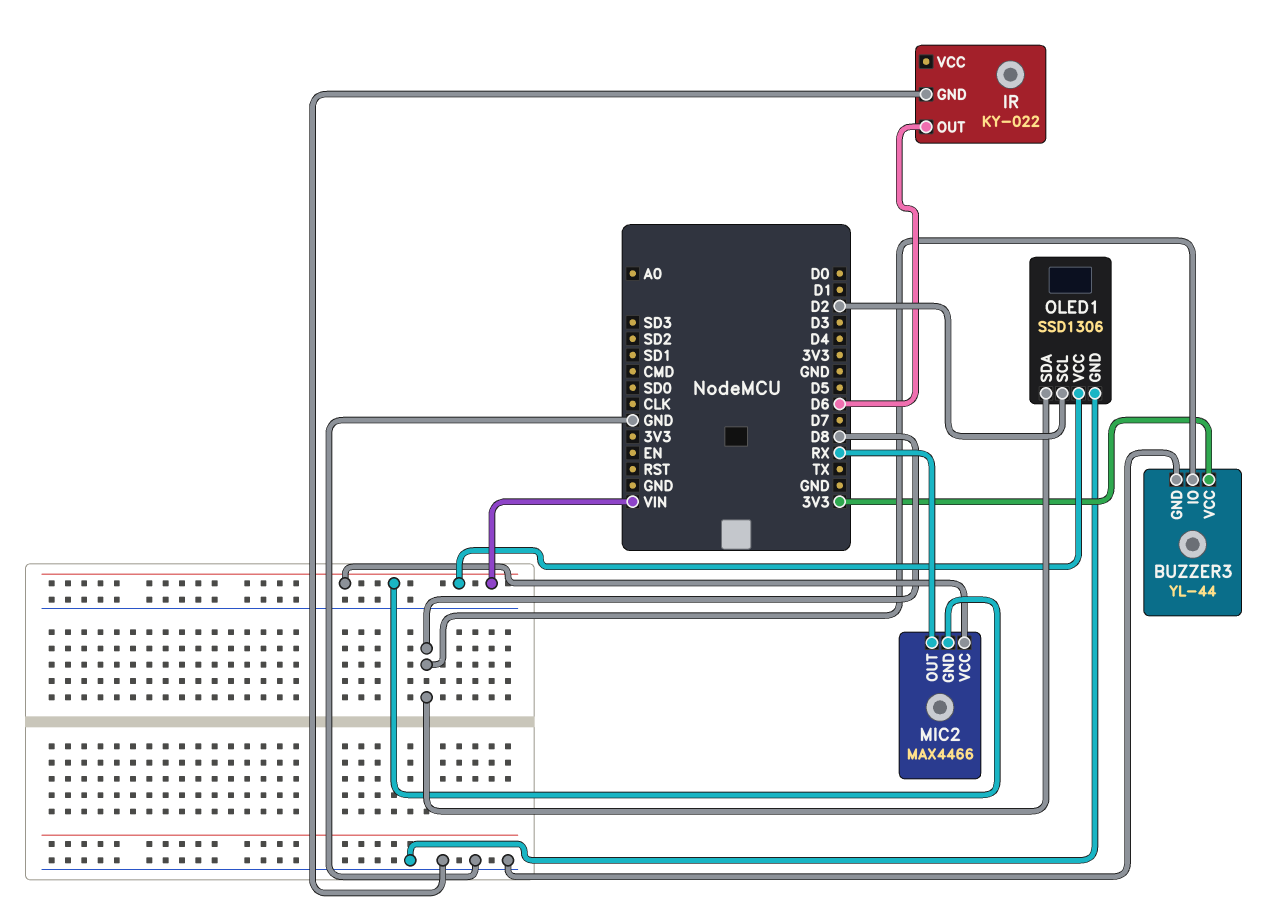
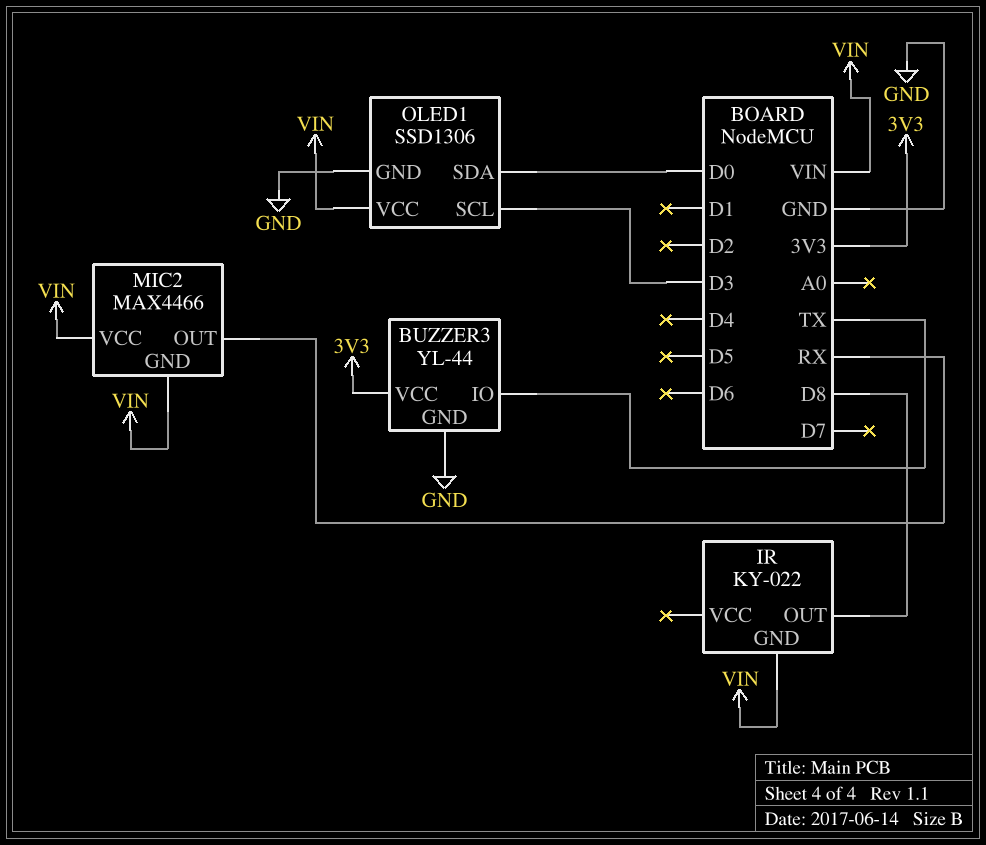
BUZZER3 pin IO: D8 -> TX
IR pin GND: GND -> VIN
IR pin OUT: D6 -> D8
OLED1 pin SCL: D2 -> D3
OLED1 pin SDA: D8 -> D0

